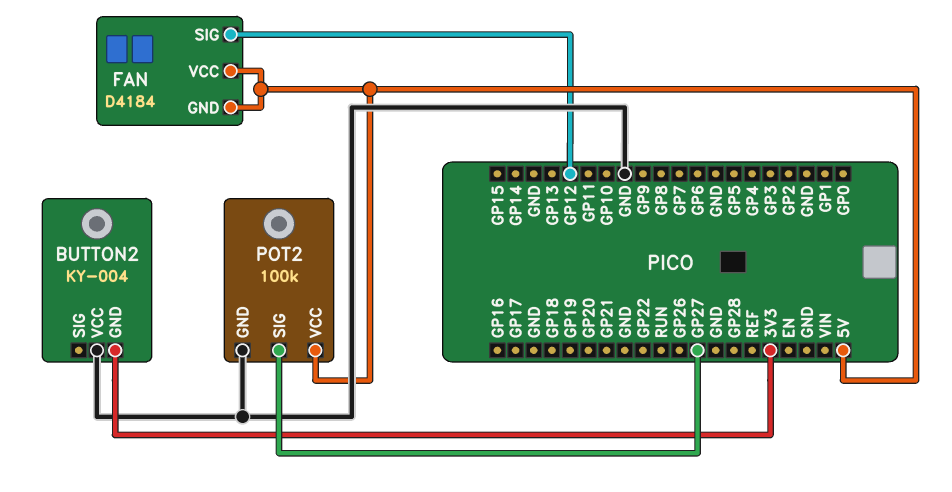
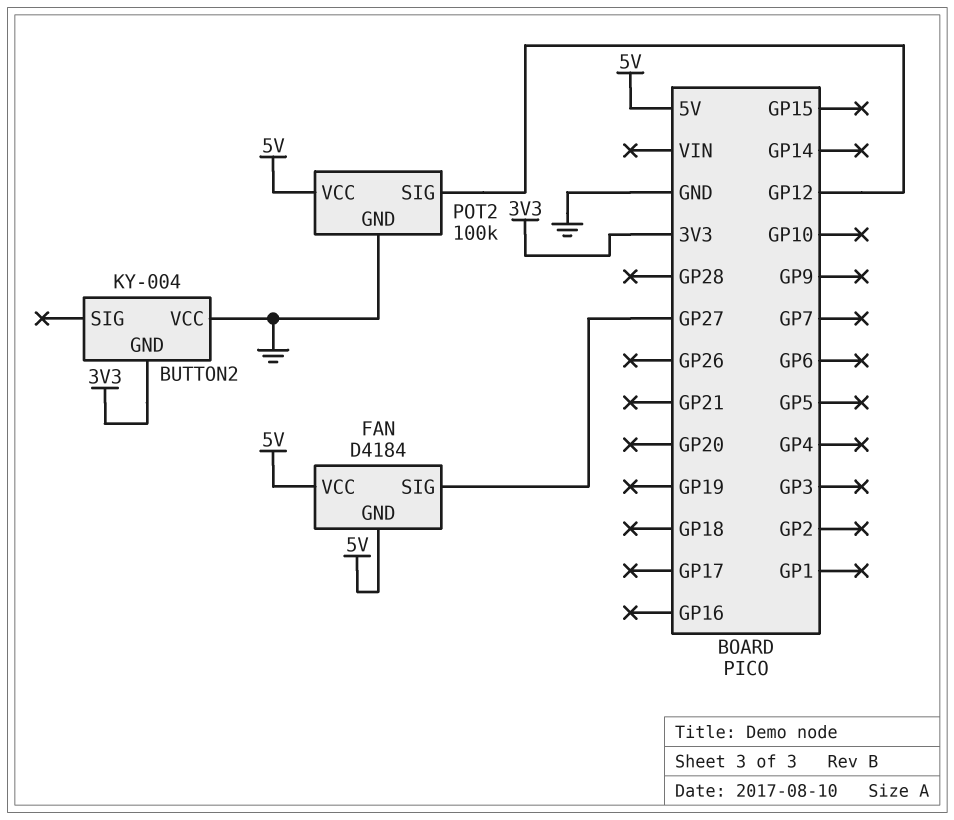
FAN pin SIG: GP12 -> GP27
POT2 pin SIG: GP27 -> GP12

